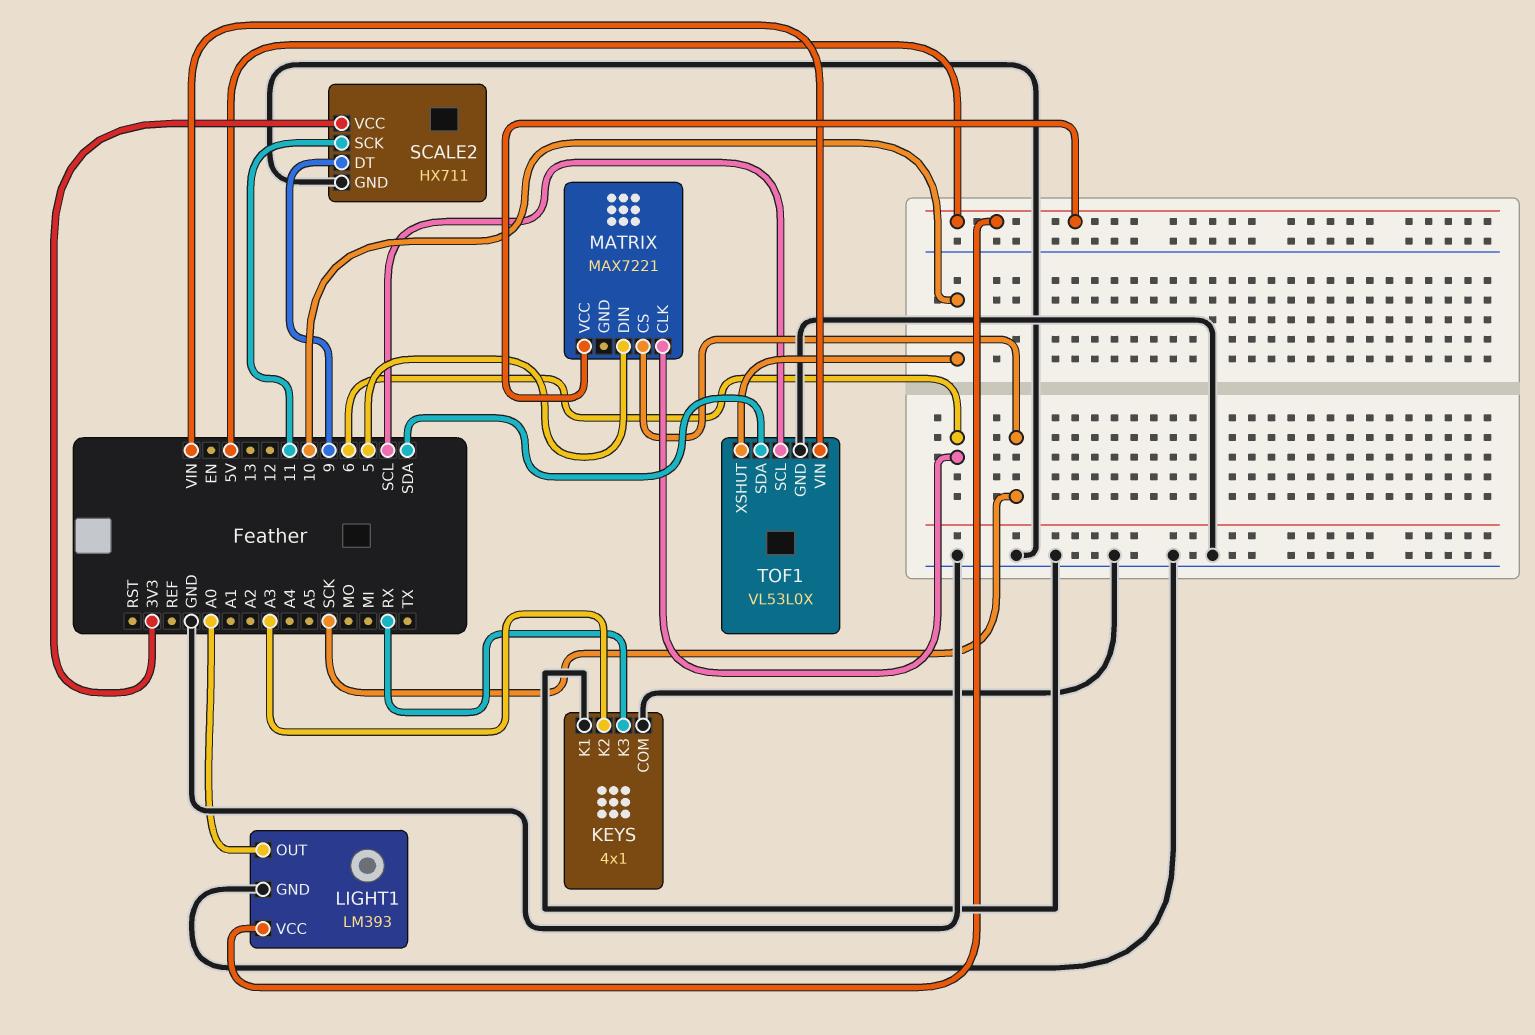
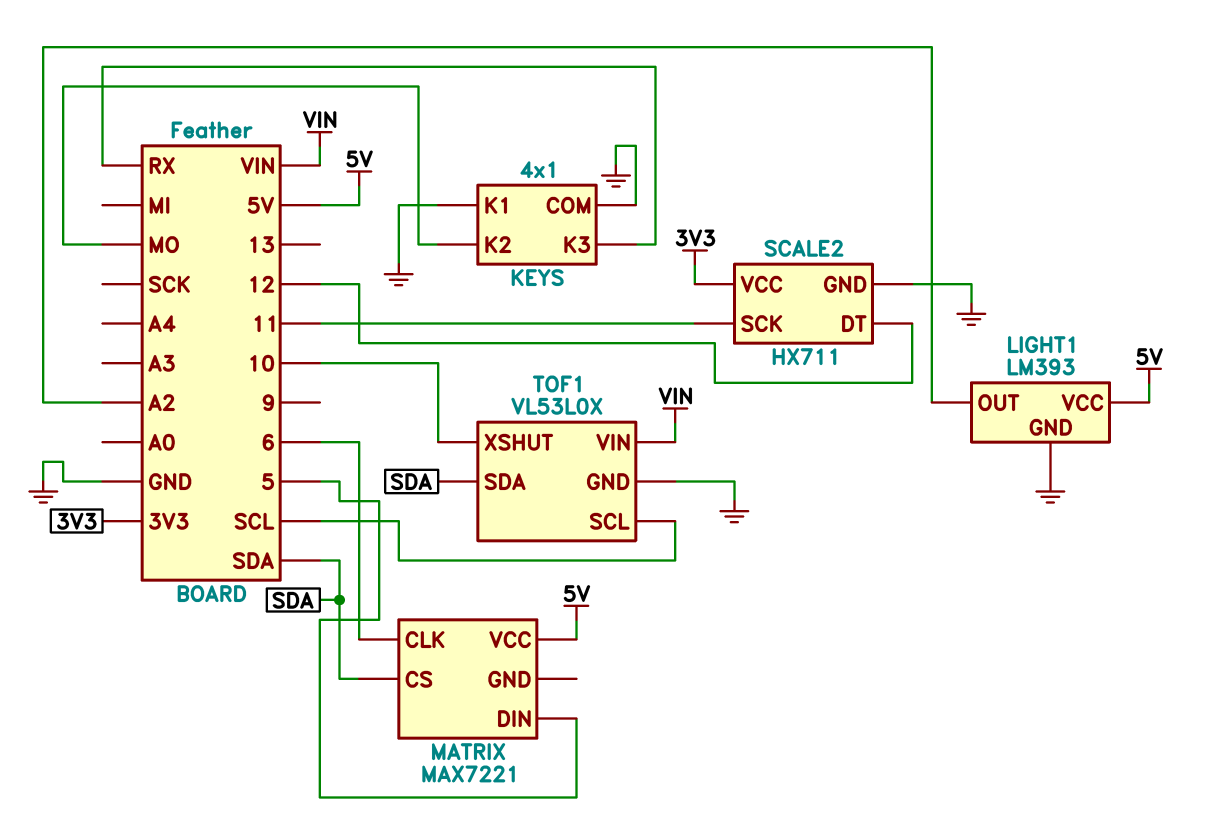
KEYS pin K2: A3 -> MO
LIGHT1 pin OUT: A0 -> A2
MATRIX pin CS: SCK -> SDA
SCALE2 pin DT: 9 -> 12

